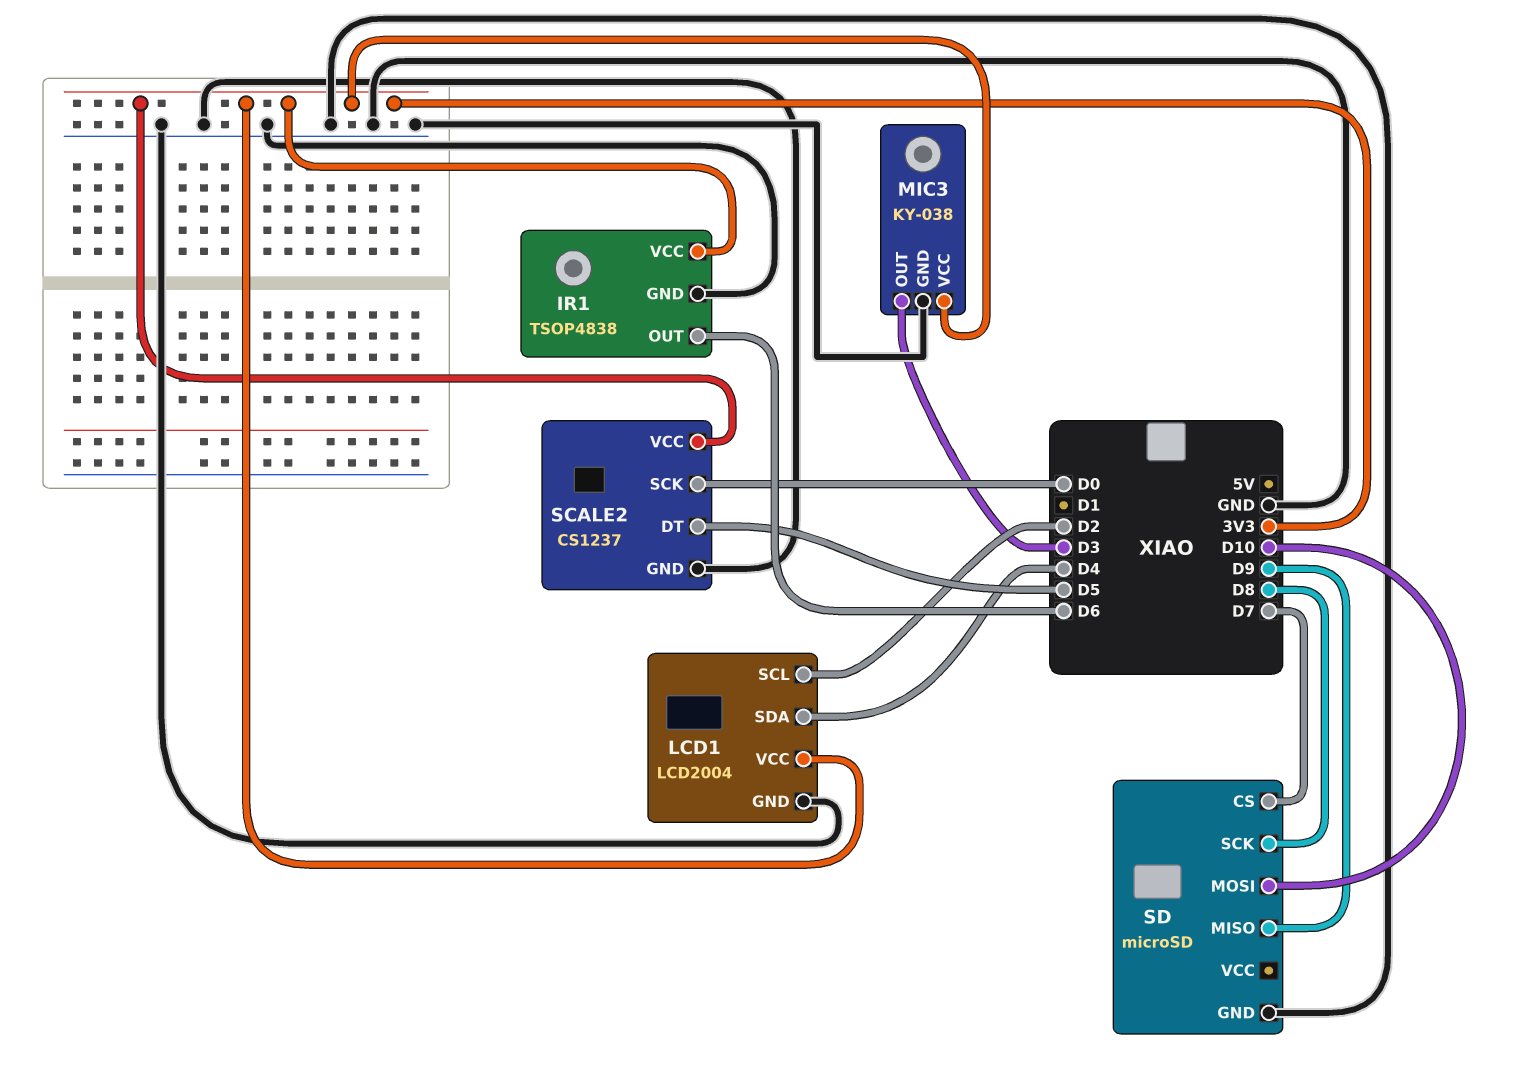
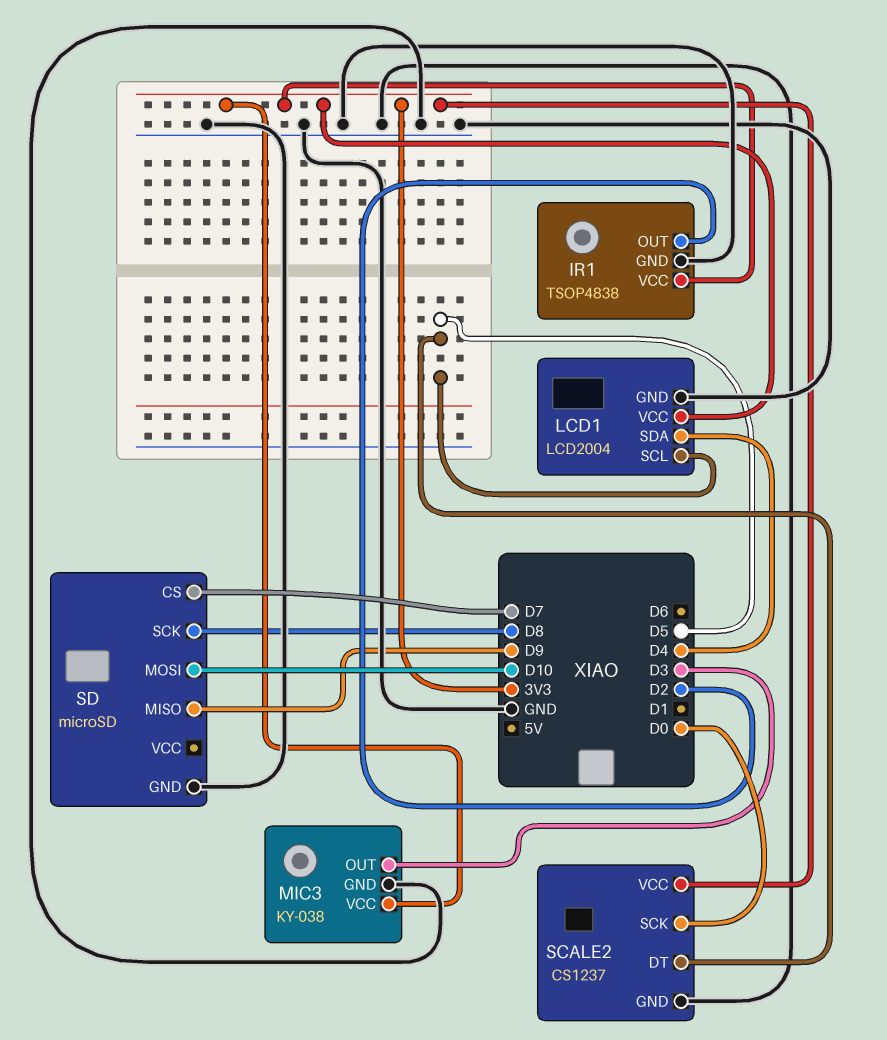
IR1 pin OUT: D6 -> D2
LCD1 pin SCL: D2 -> D5

